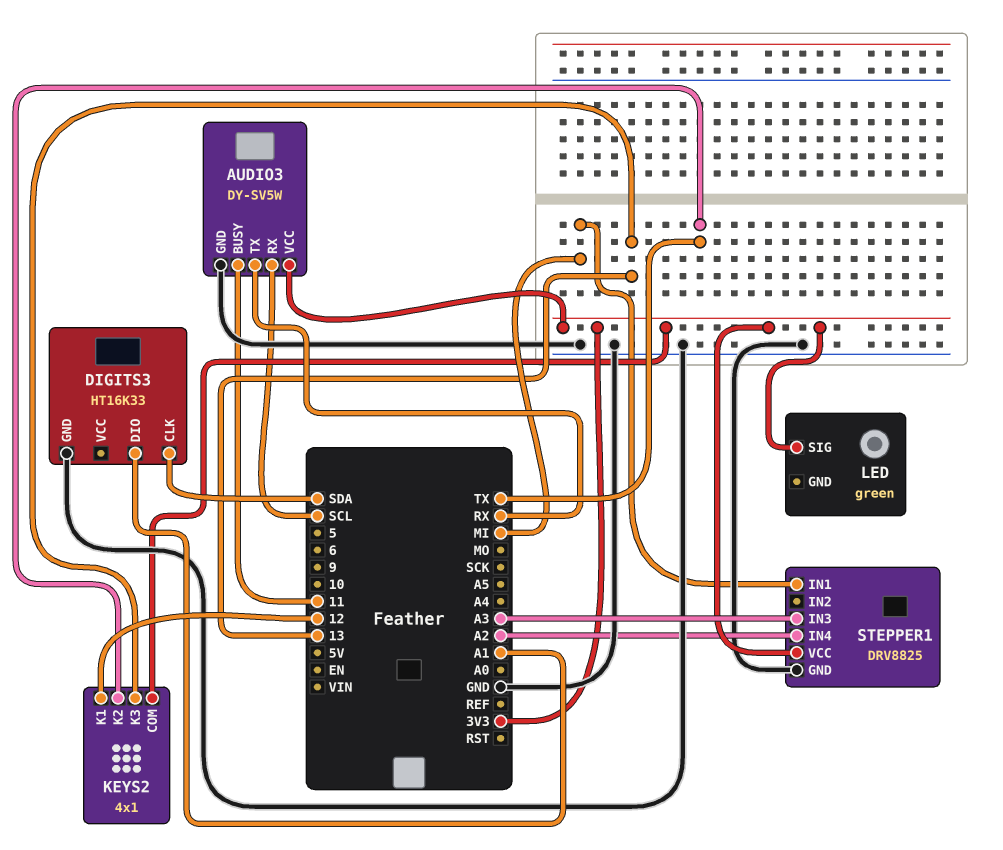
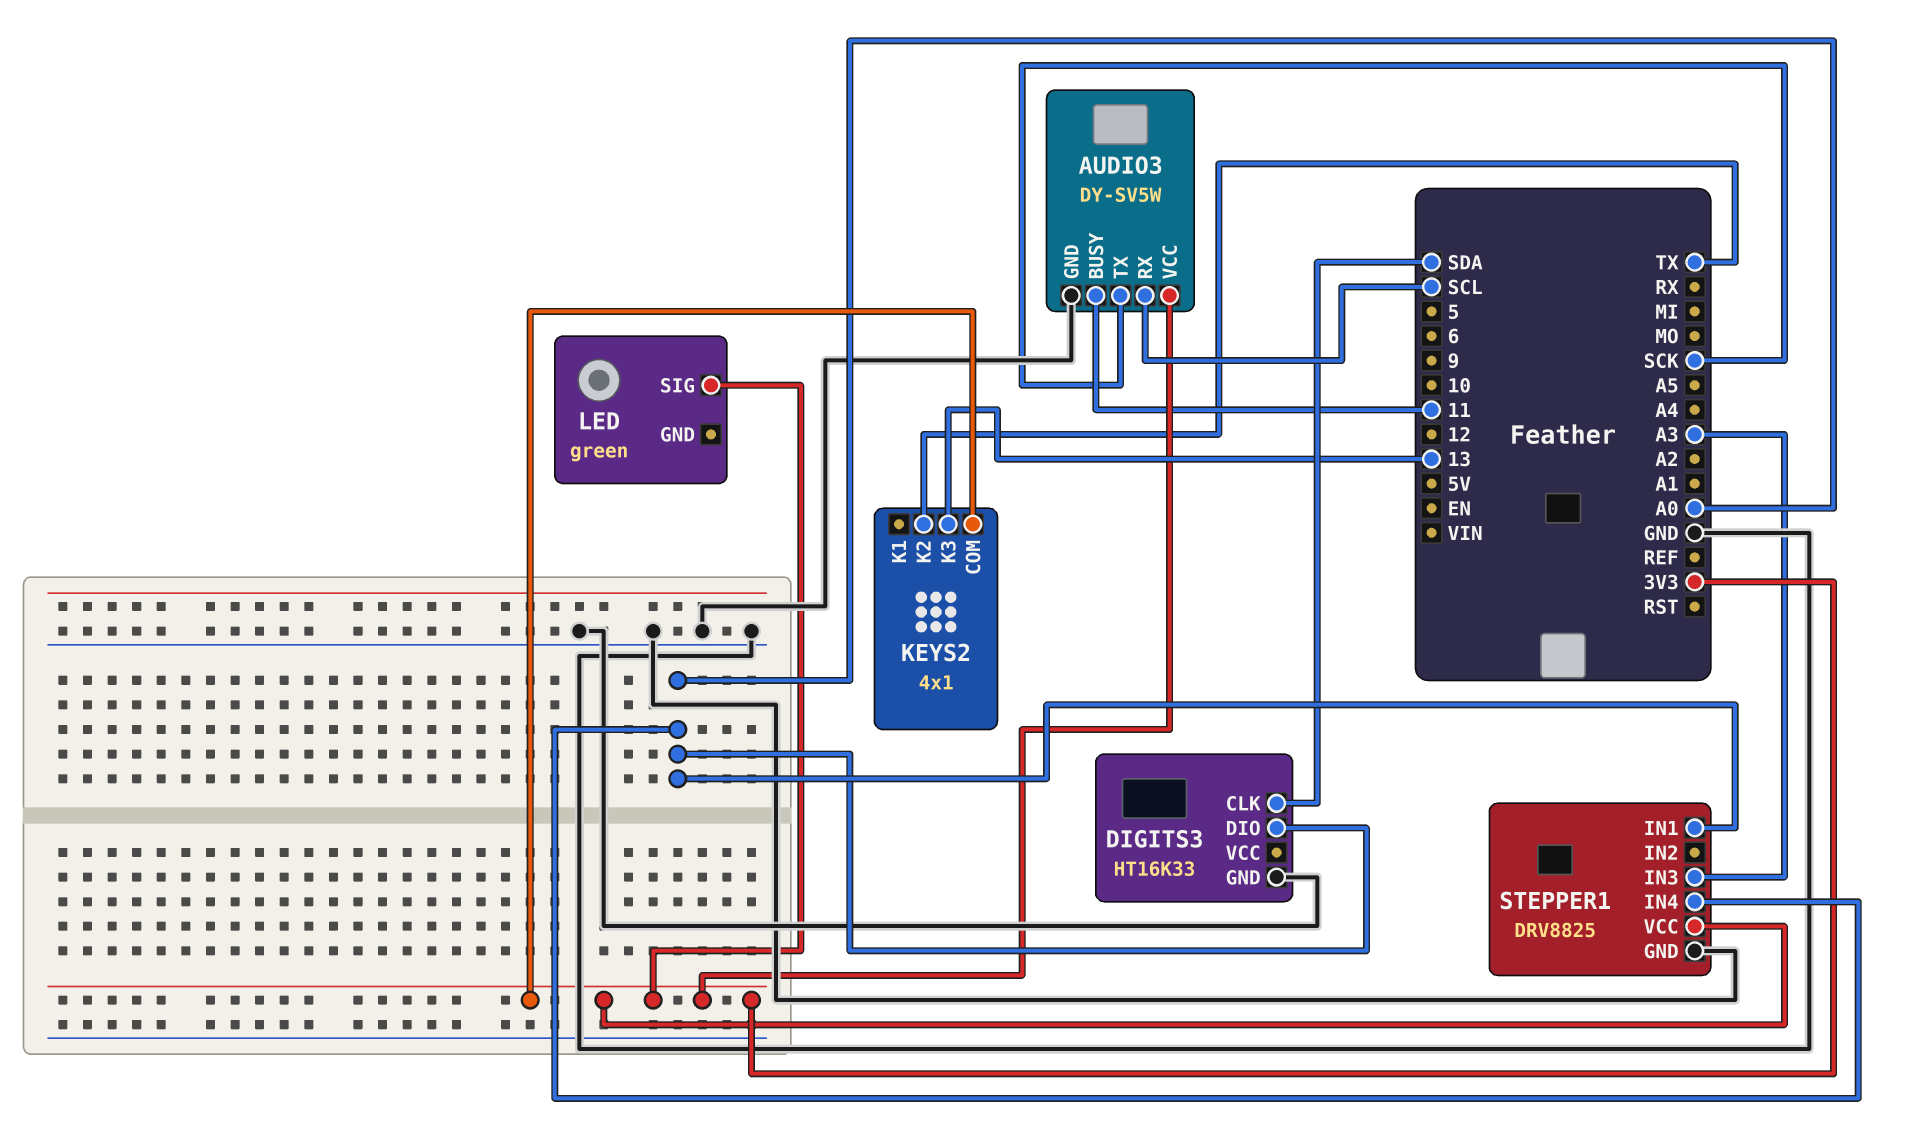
AUDIO3 pin TX: RX -> SCK
DIGITS3 pin DIO: A1 -> A0
KEYS2 pin K1: 12 -> none
STEPPER1 pin IN1: MI -> A0
STEPPER1 pin IN4: A2 -> A0

